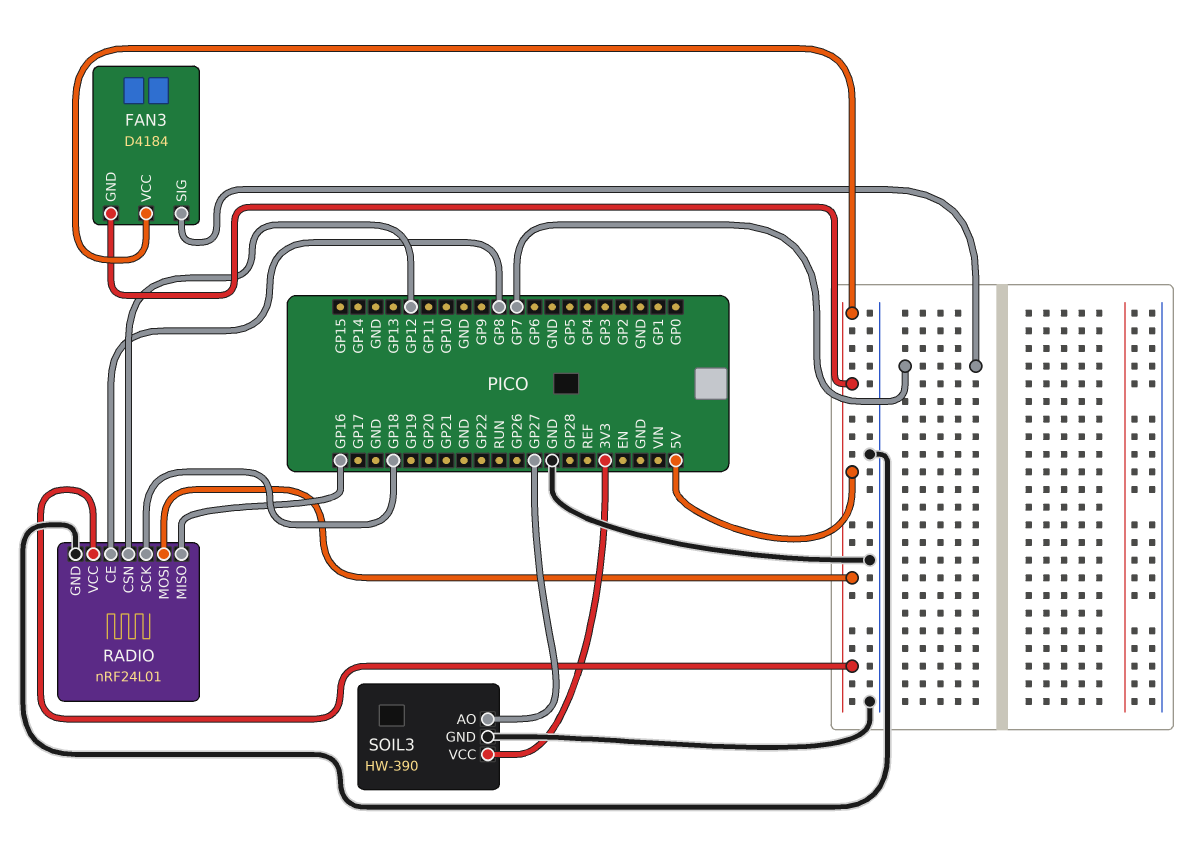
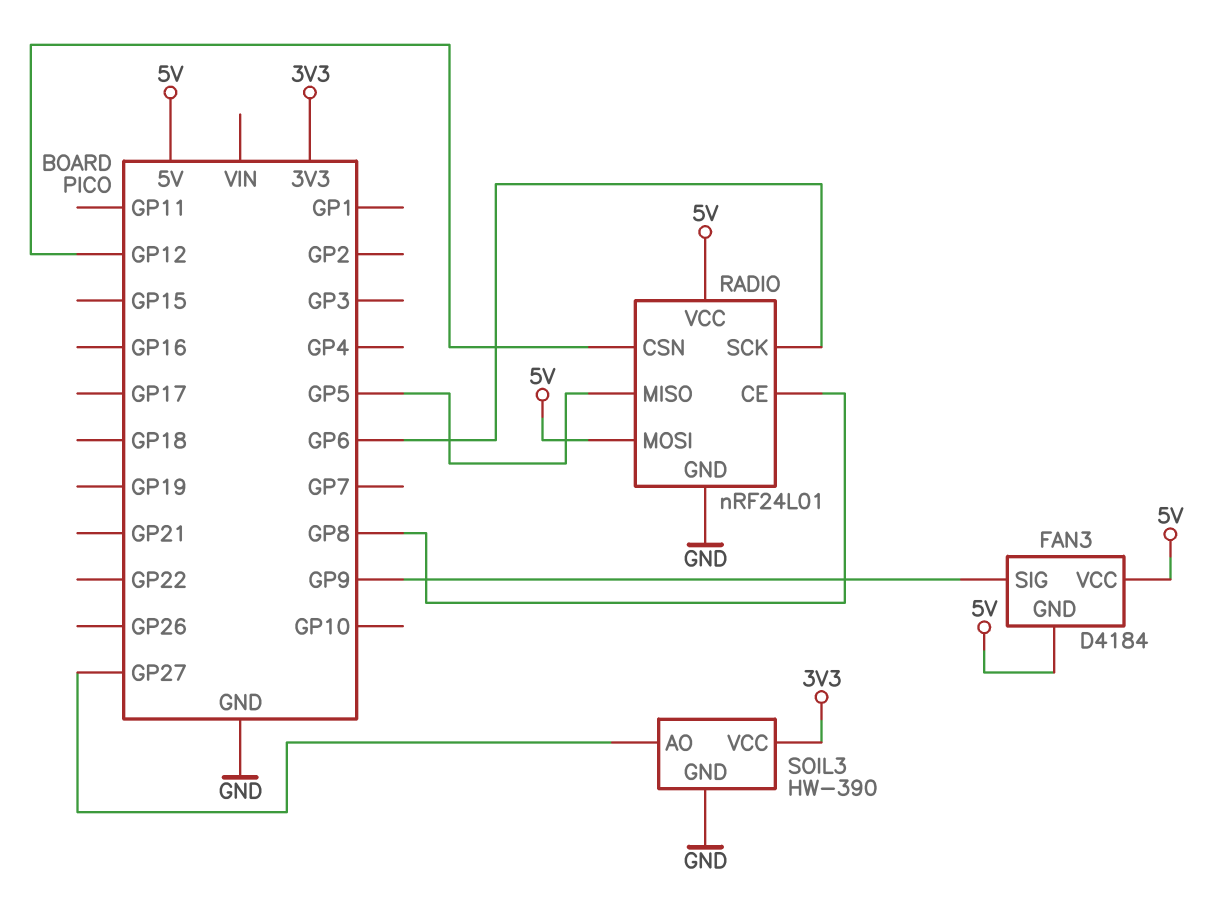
FAN3 pin SIG: GP7 -> GP9
RADIO pin MISO: GP16 -> GP5
RADIO pin SCK: GP18 -> GP6

